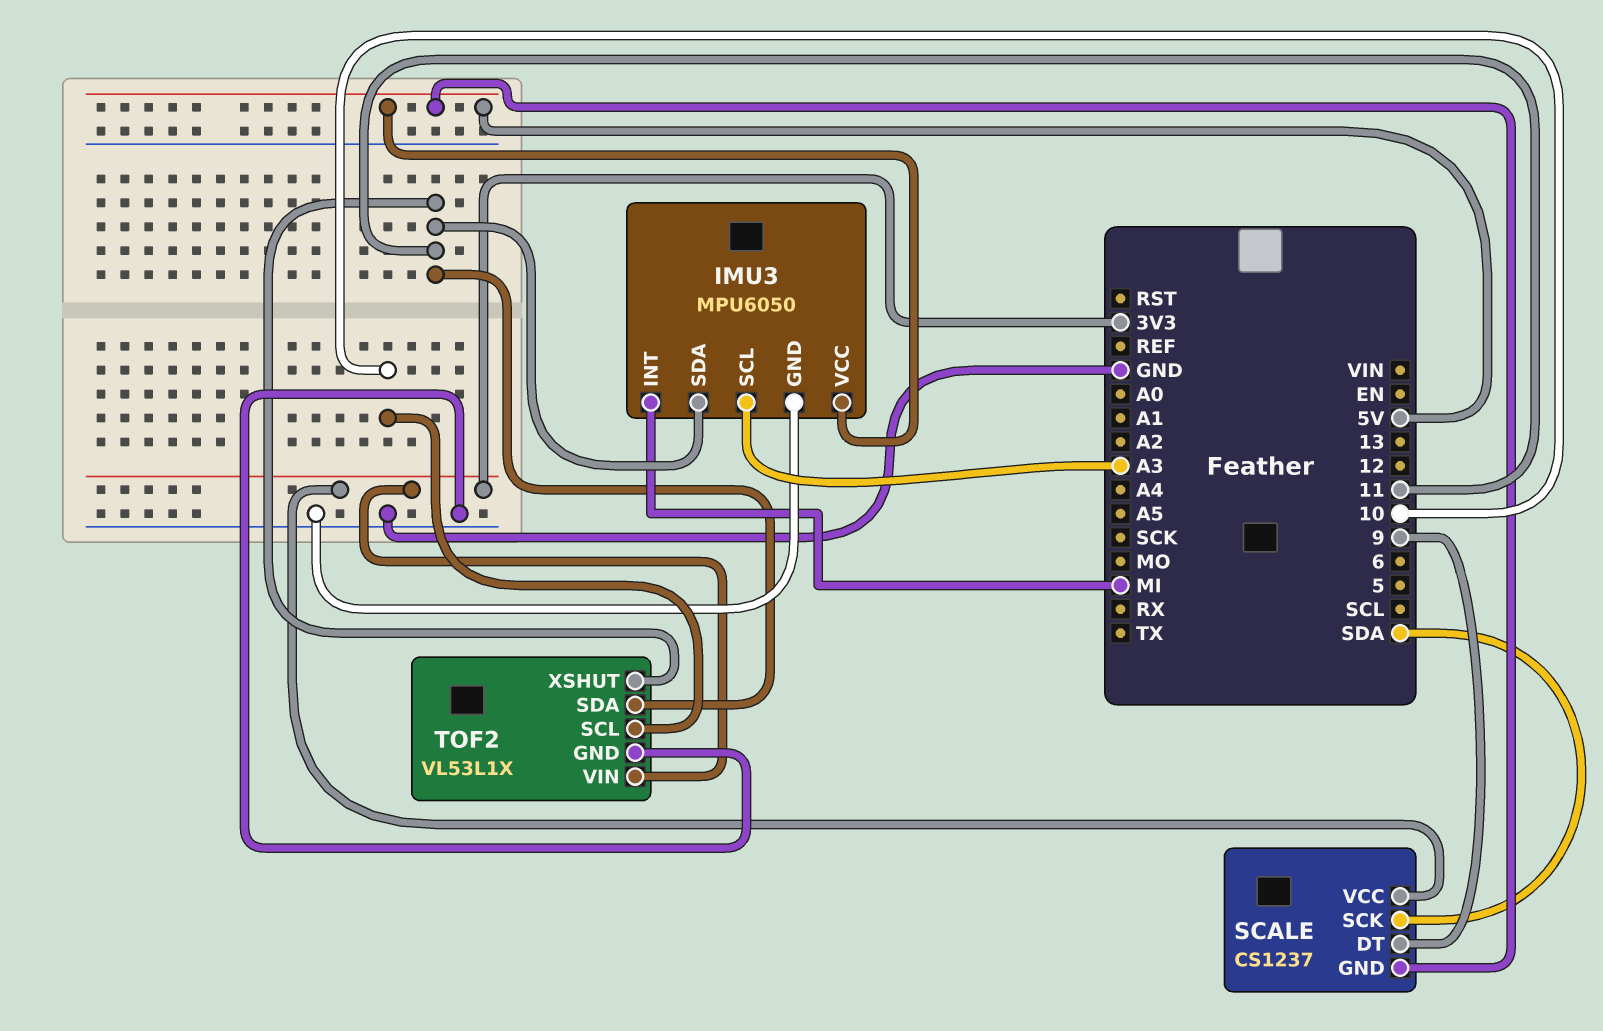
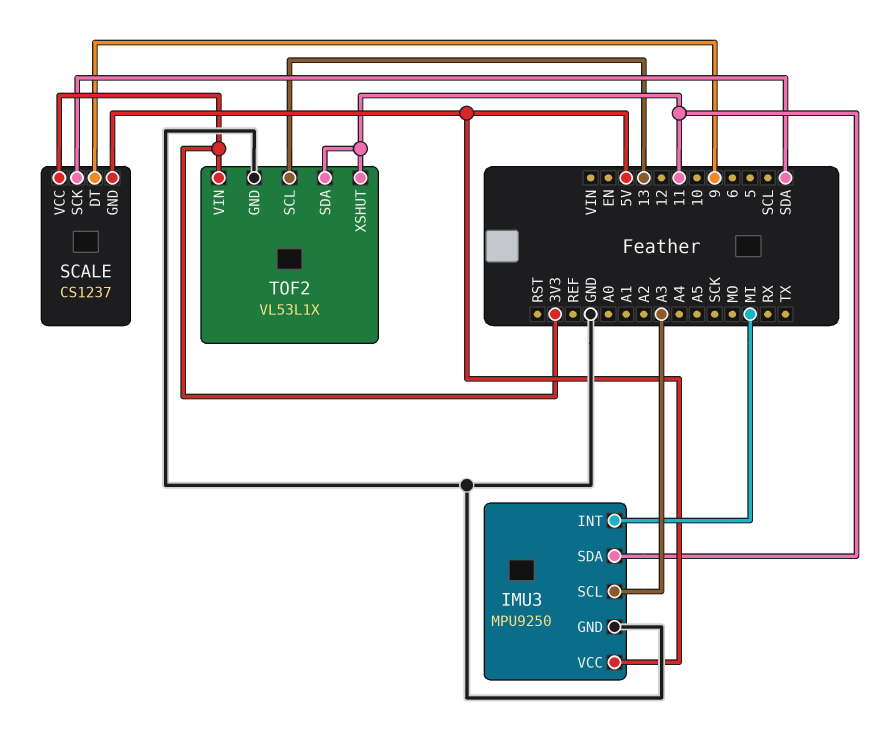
IMU3: MPU6050 -> MPU9250
TOF2 pin SCL: 10 -> 13

